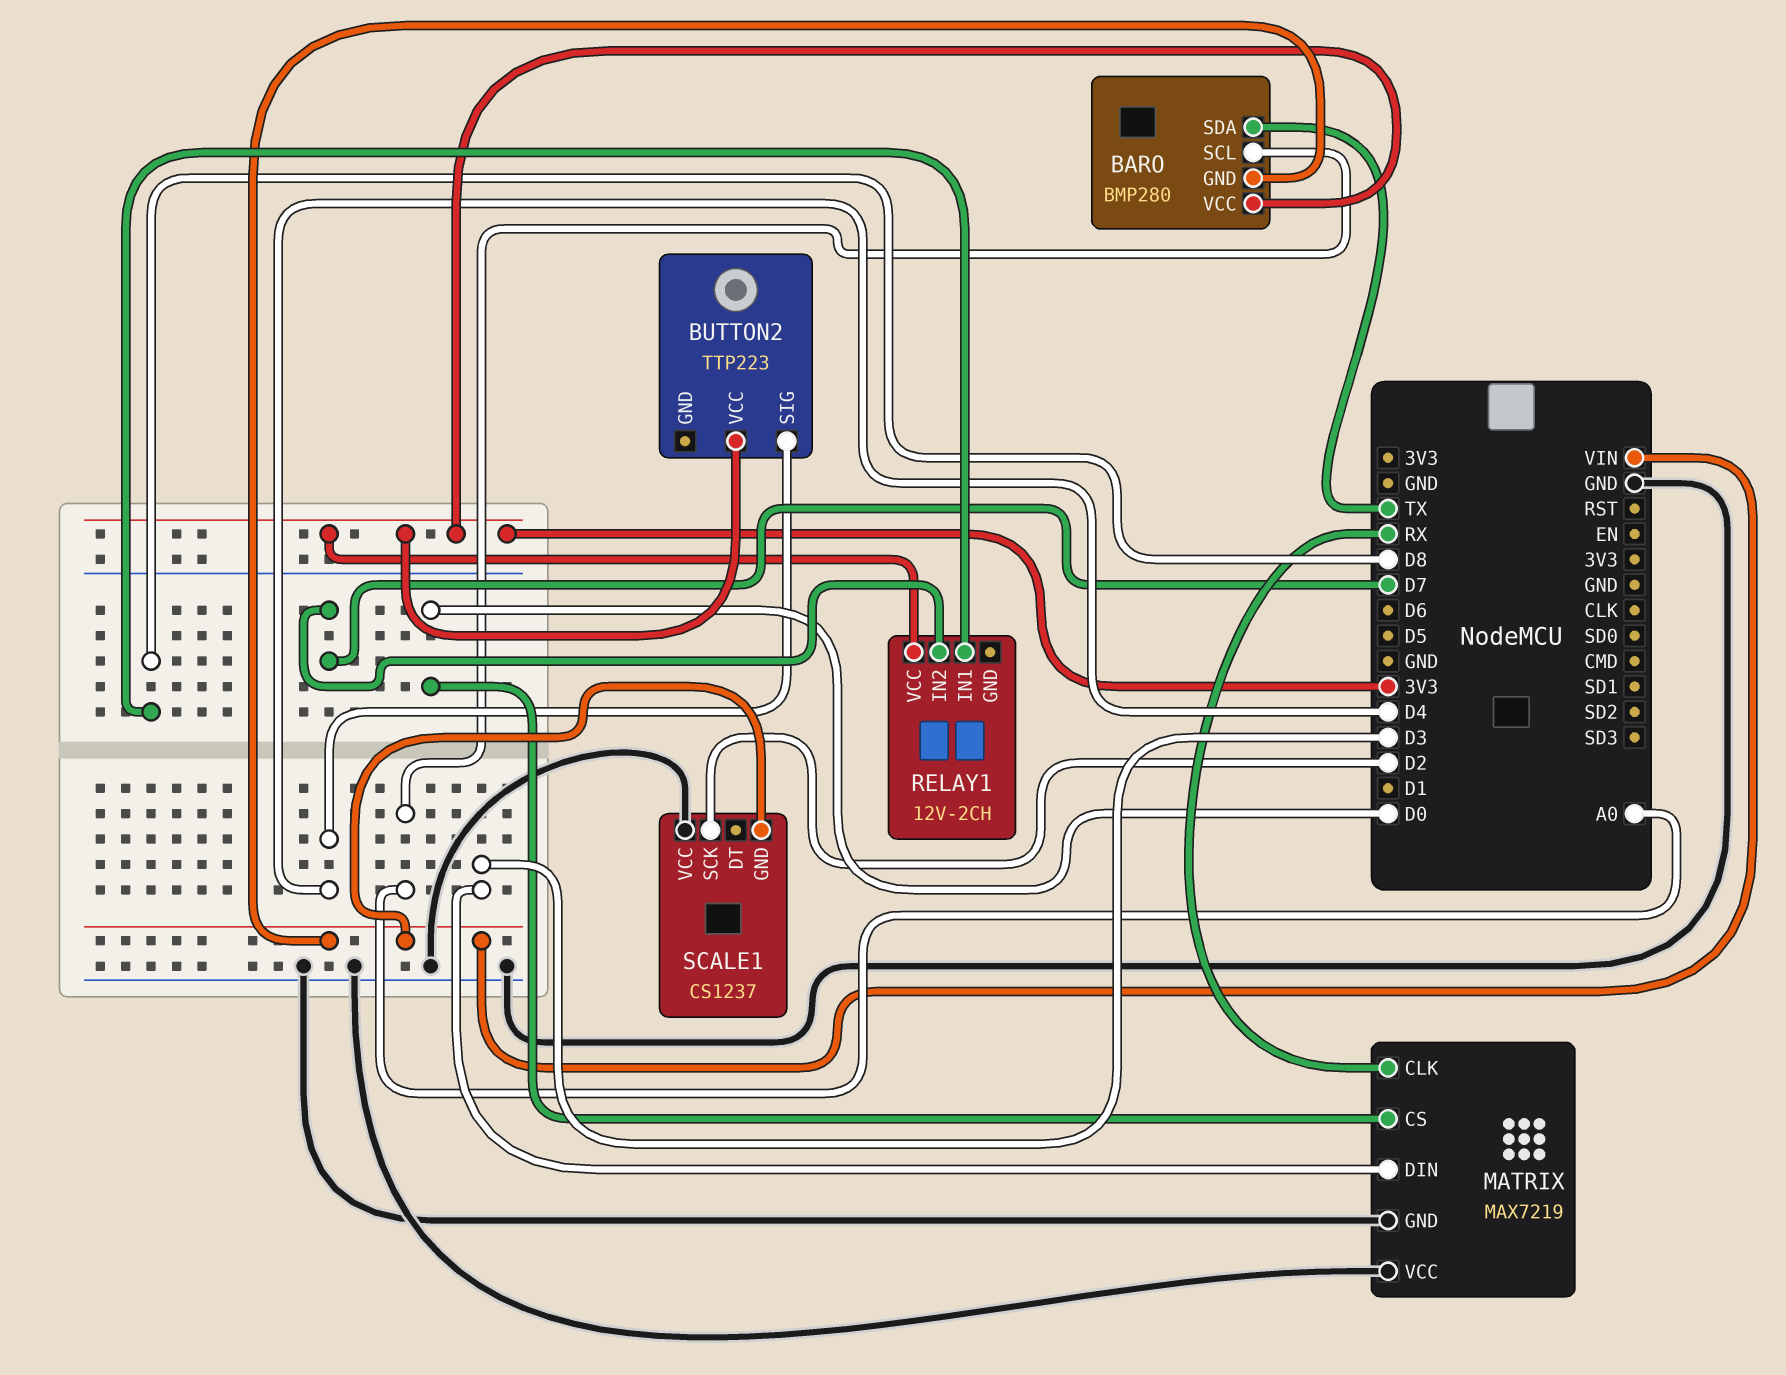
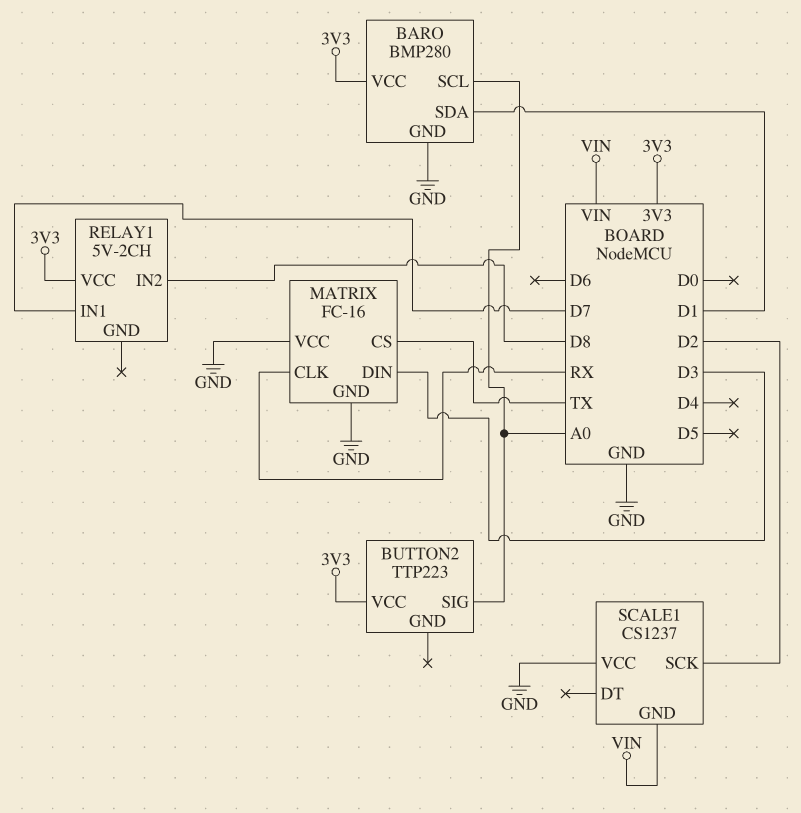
BARO pin GND: VIN -> GND
BARO pin SDA: TX -> D1
BUTTON2 pin SIG: D4 -> A0
MATRIX: MAX7219 -> FC-16
MATRIX pin CS: D0 -> TX
RELAY1: 12V-2CH -> 5V-2CH
RELAY1 pin IN1: D8 -> D7
RELAY1 pin IN2: D7 -> D8

